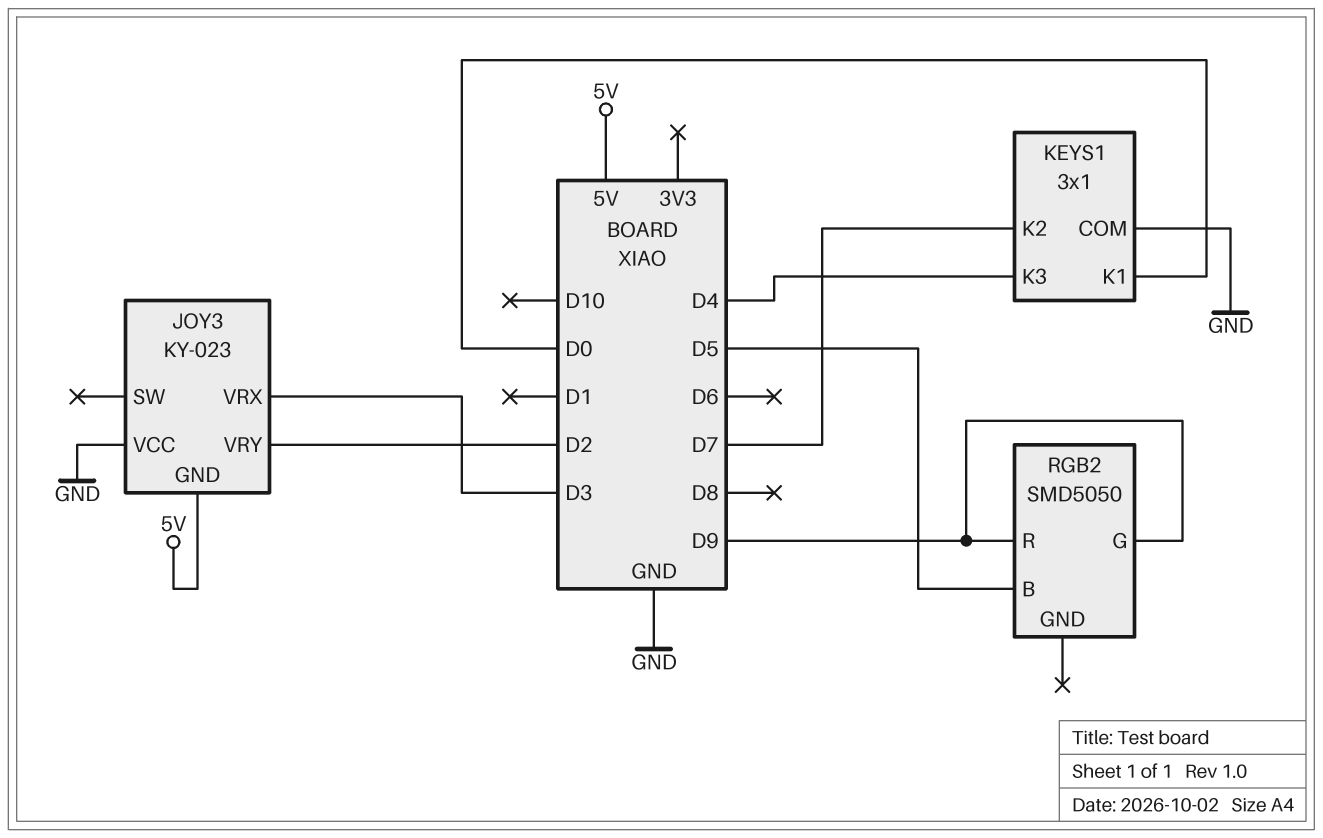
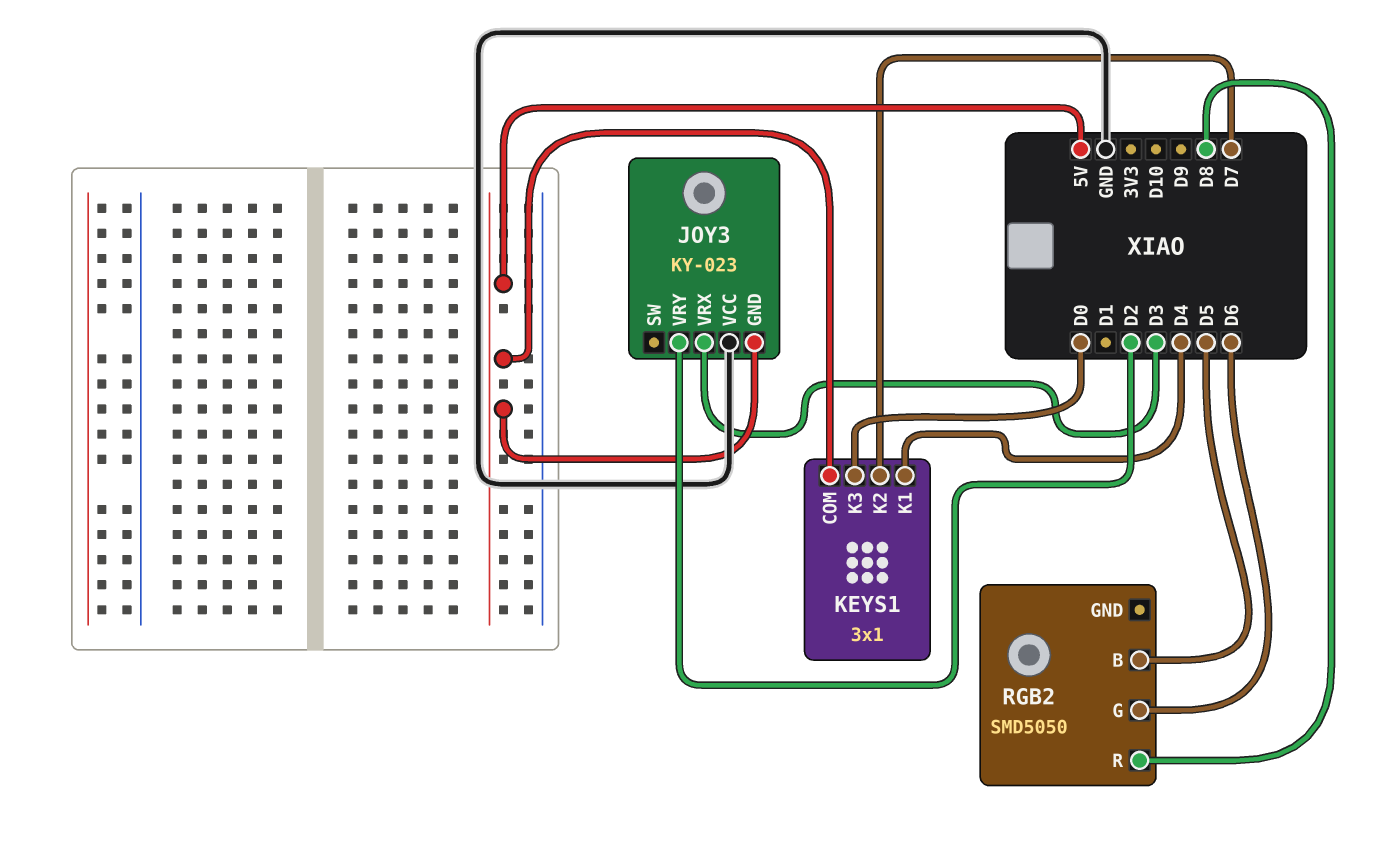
KEYS1 pin COM: GND -> 5V
KEYS1 pin K1: D0 -> D4
KEYS1 pin K3: D4 -> D0
RGB2 pin G: D9 -> D6
RGB2 pin R: D9 -> D8

